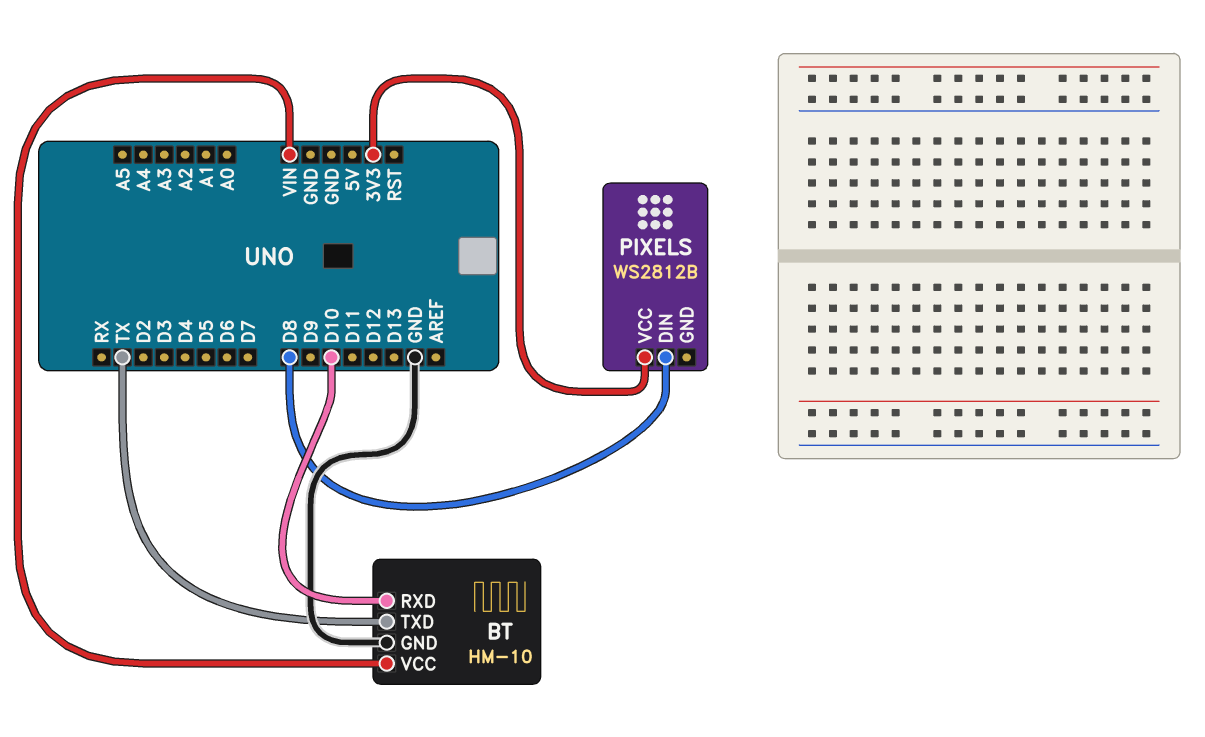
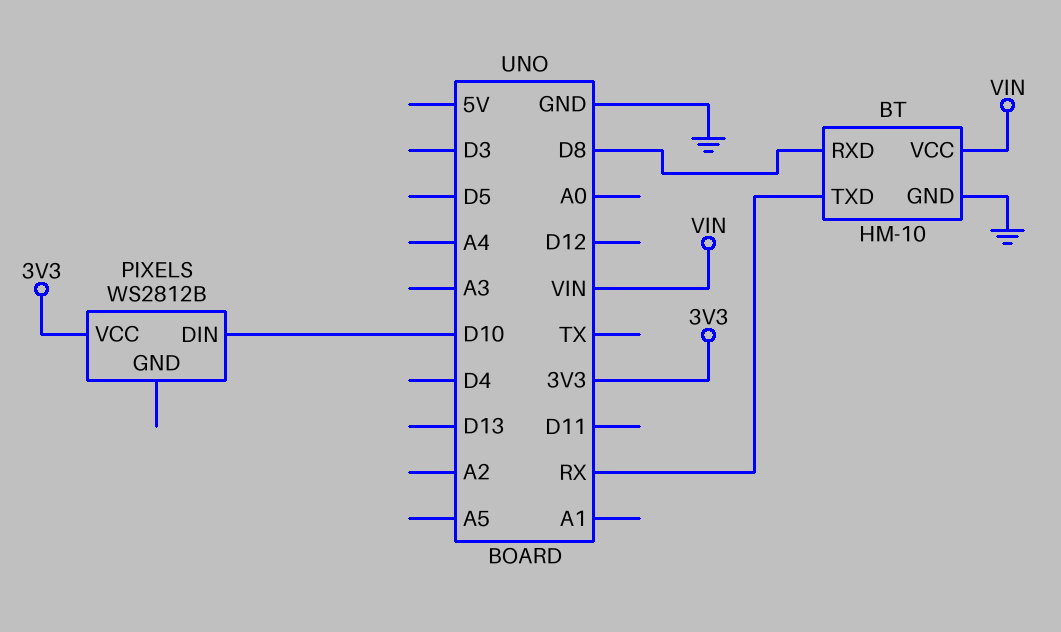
BT pin RXD: D10 -> D8
BT pin TXD: TX -> RX
PIXELS pin DIN: D8 -> D10

